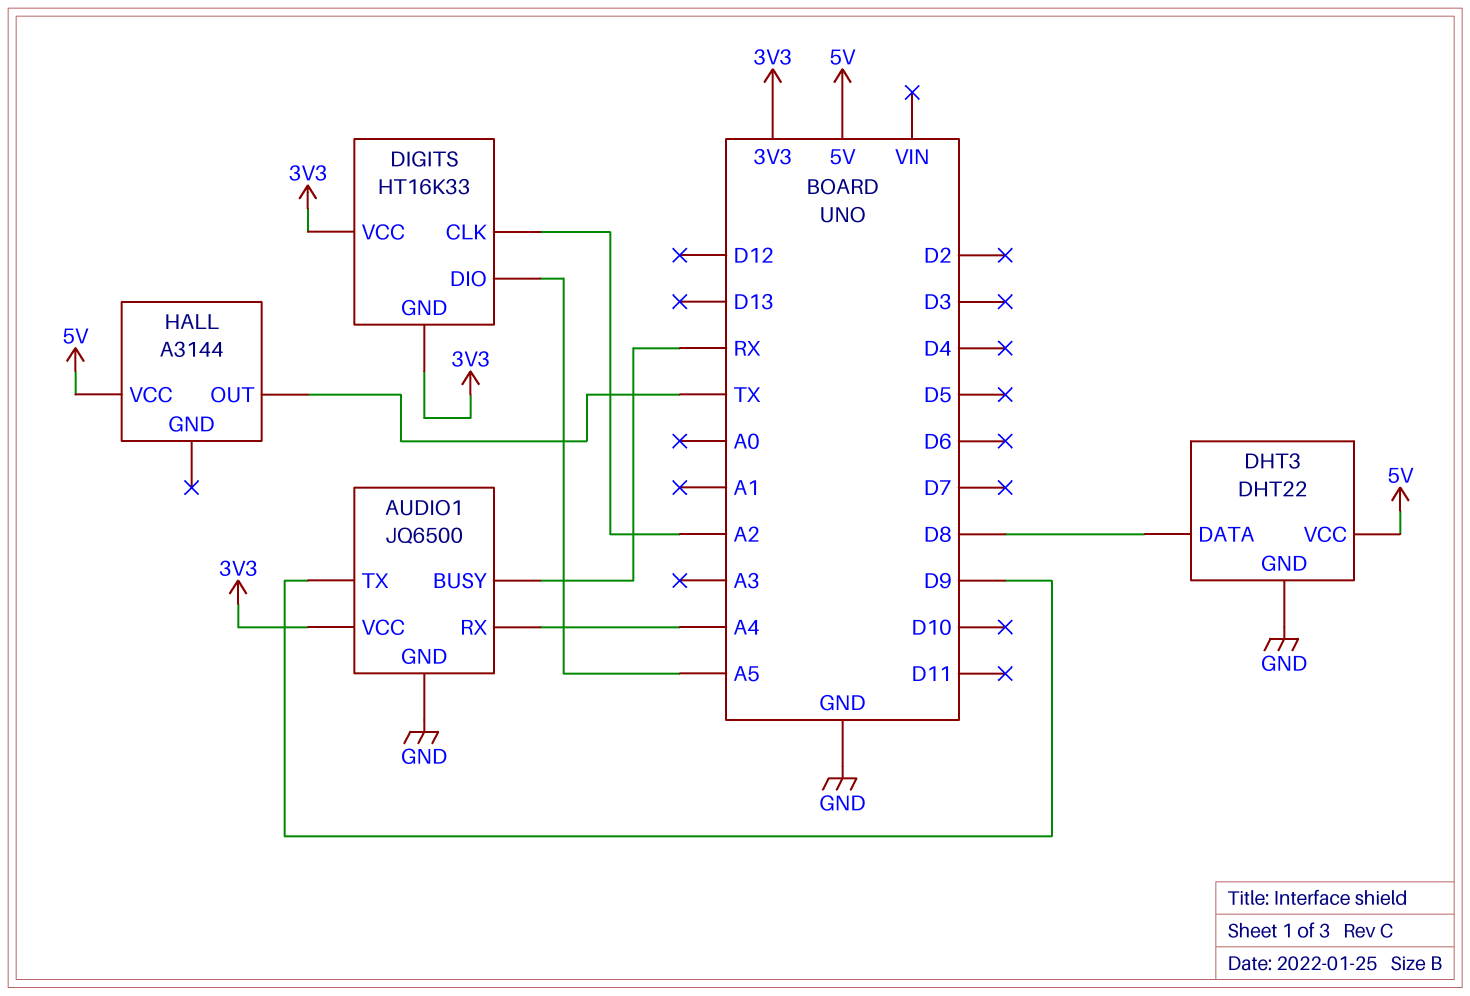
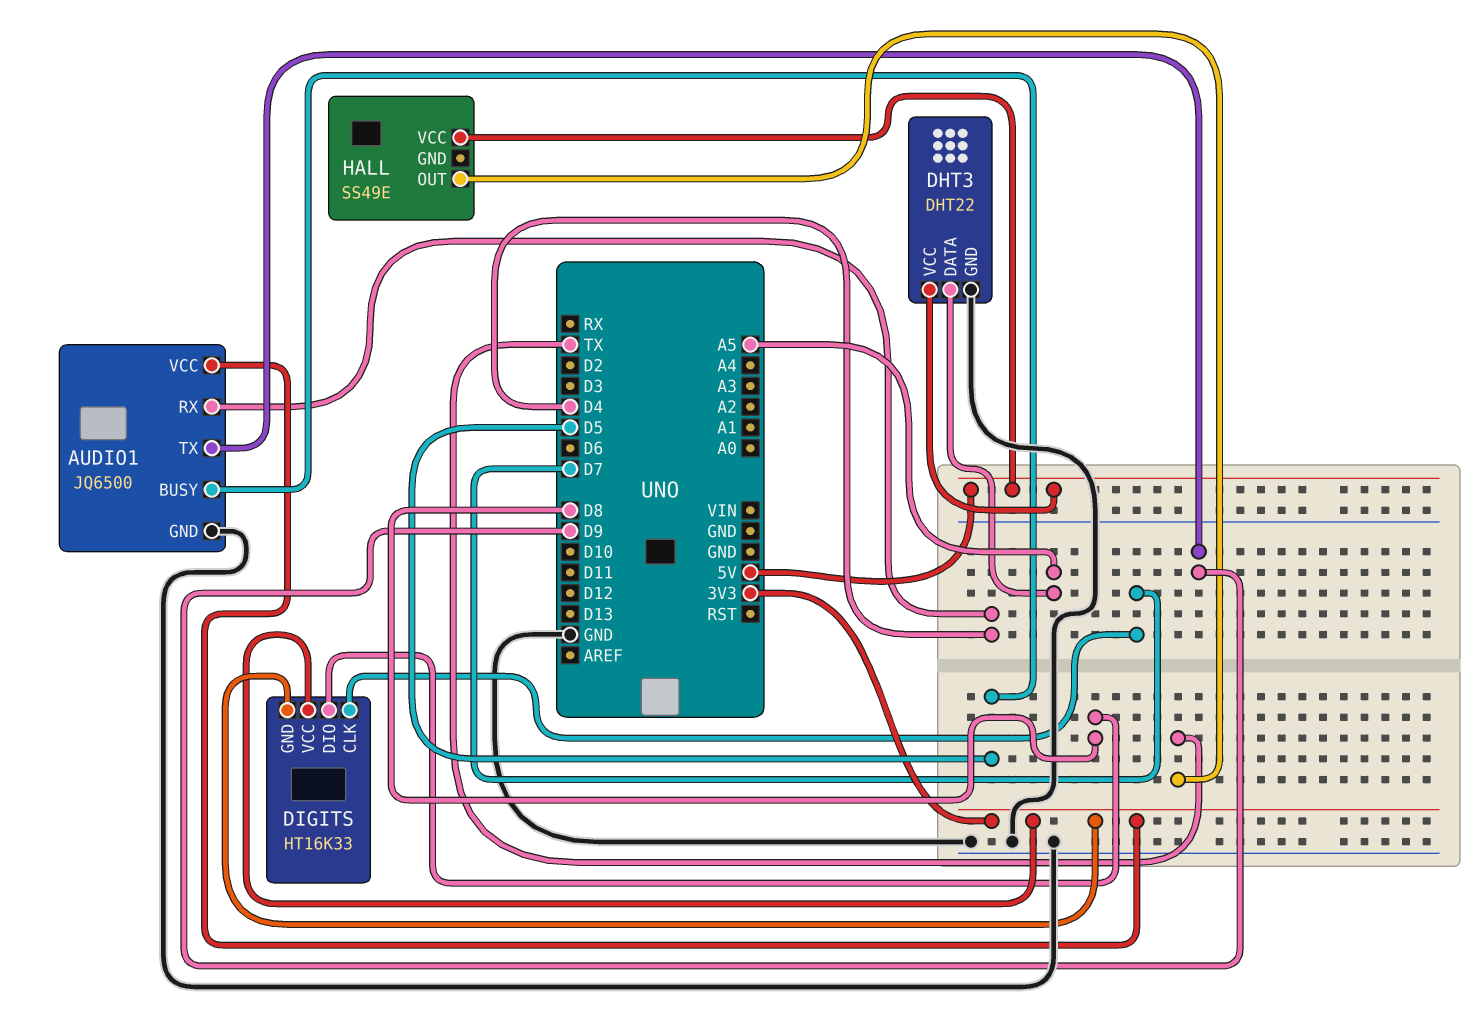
AUDIO1 pin BUSY: RX -> D5
AUDIO1 pin RX: A4 -> D4
DHT3 pin DATA: D8 -> A5
DIGITS pin CLK: A2 -> D7
DIGITS pin DIO: A5 -> D8
HALL: A3144 -> SS49E

